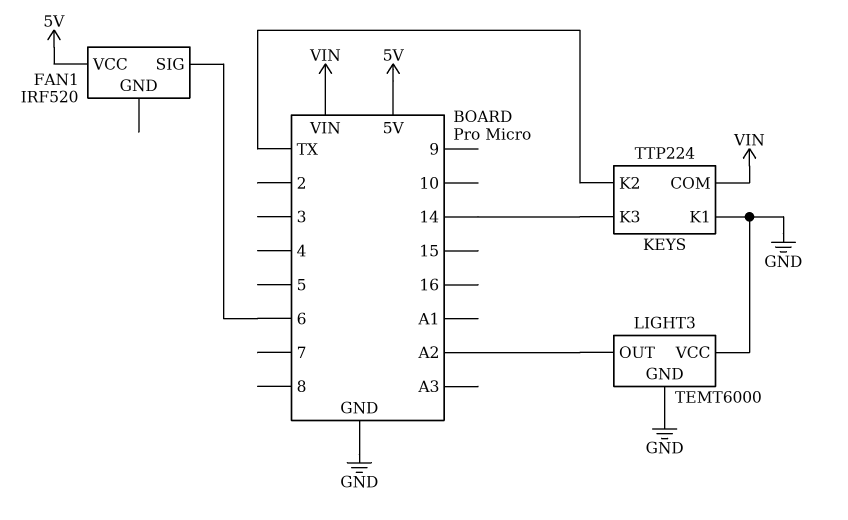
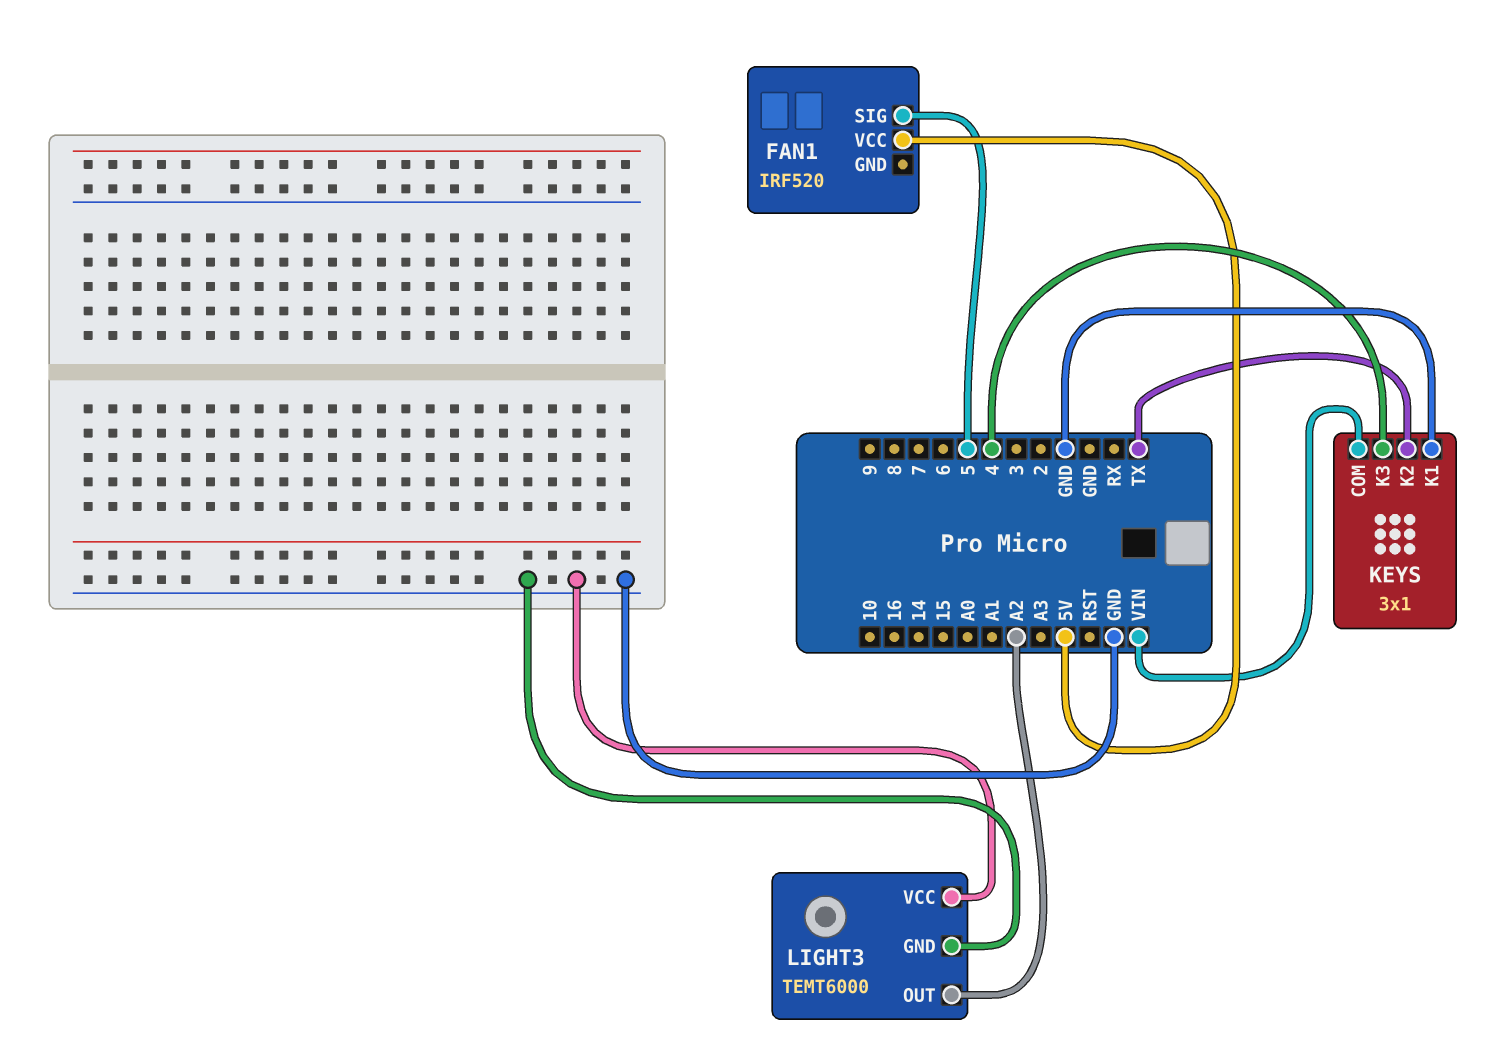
FAN1 pin SIG: 6 -> 5
KEYS: TTP224 -> 3x1
KEYS pin K3: 14 -> 4

